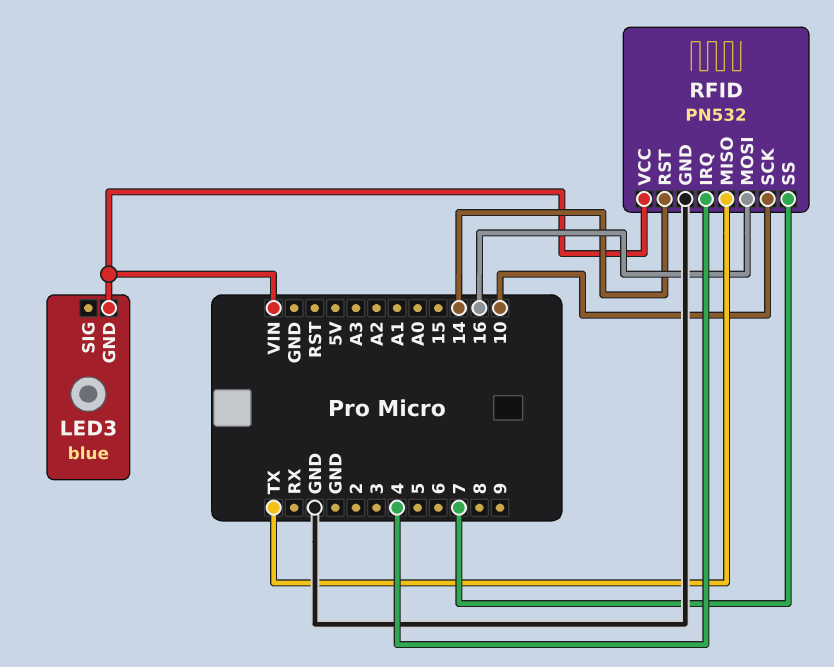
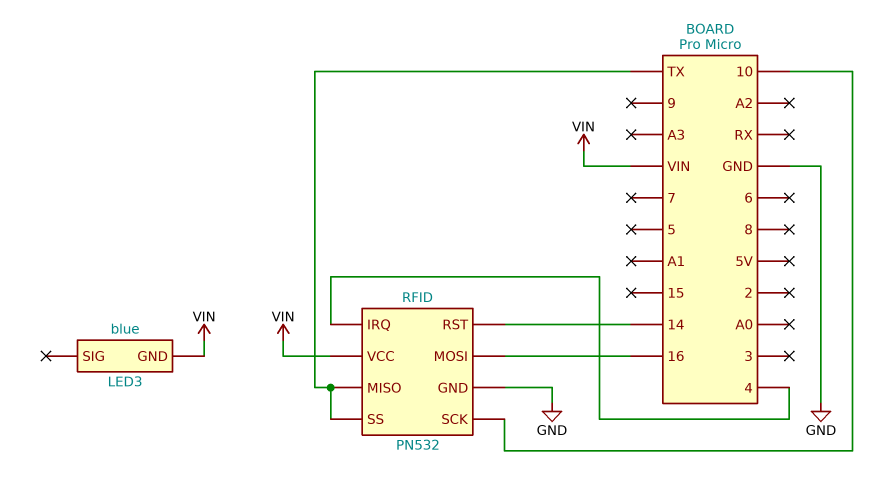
RFID pin SS: 7 -> TX

